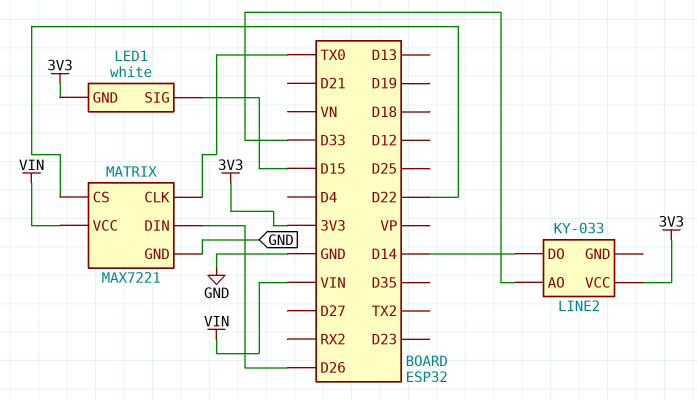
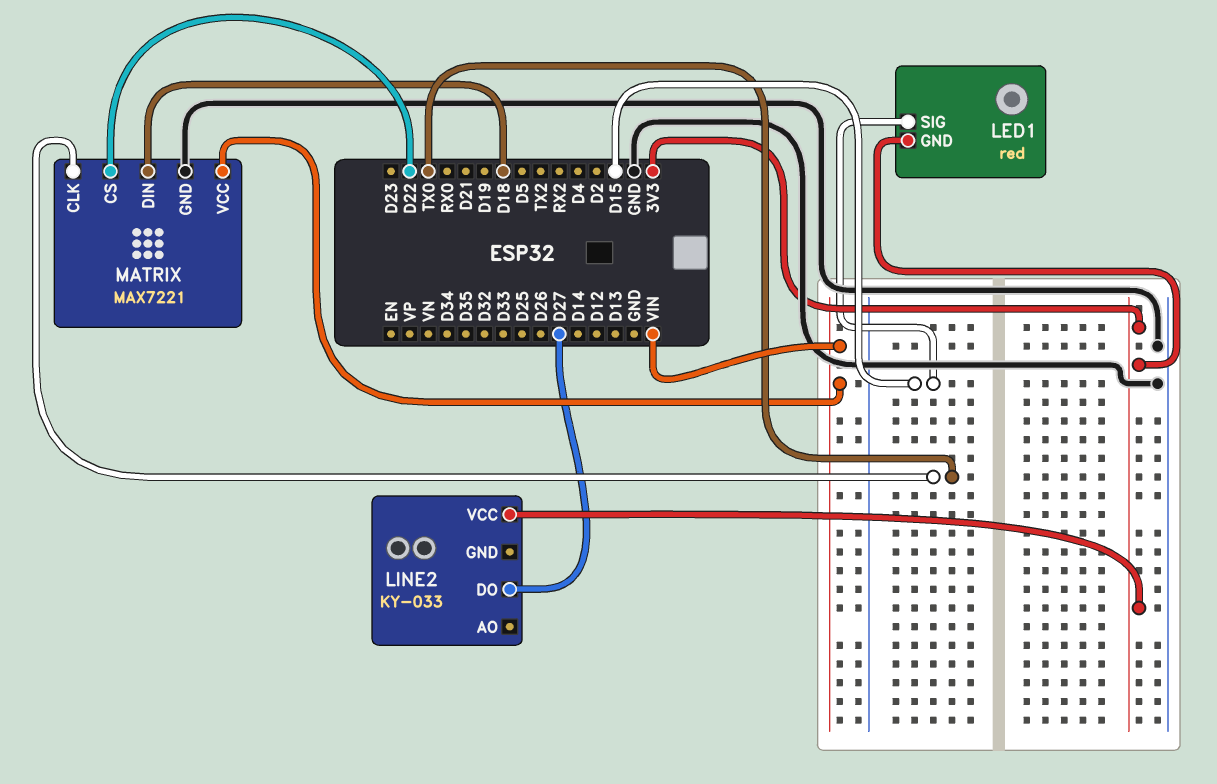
LED1: white -> red
LINE2 pin AO: D33 -> none
LINE2 pin DO: D14 -> D27
MATRIX pin DIN: D26 -> D18

